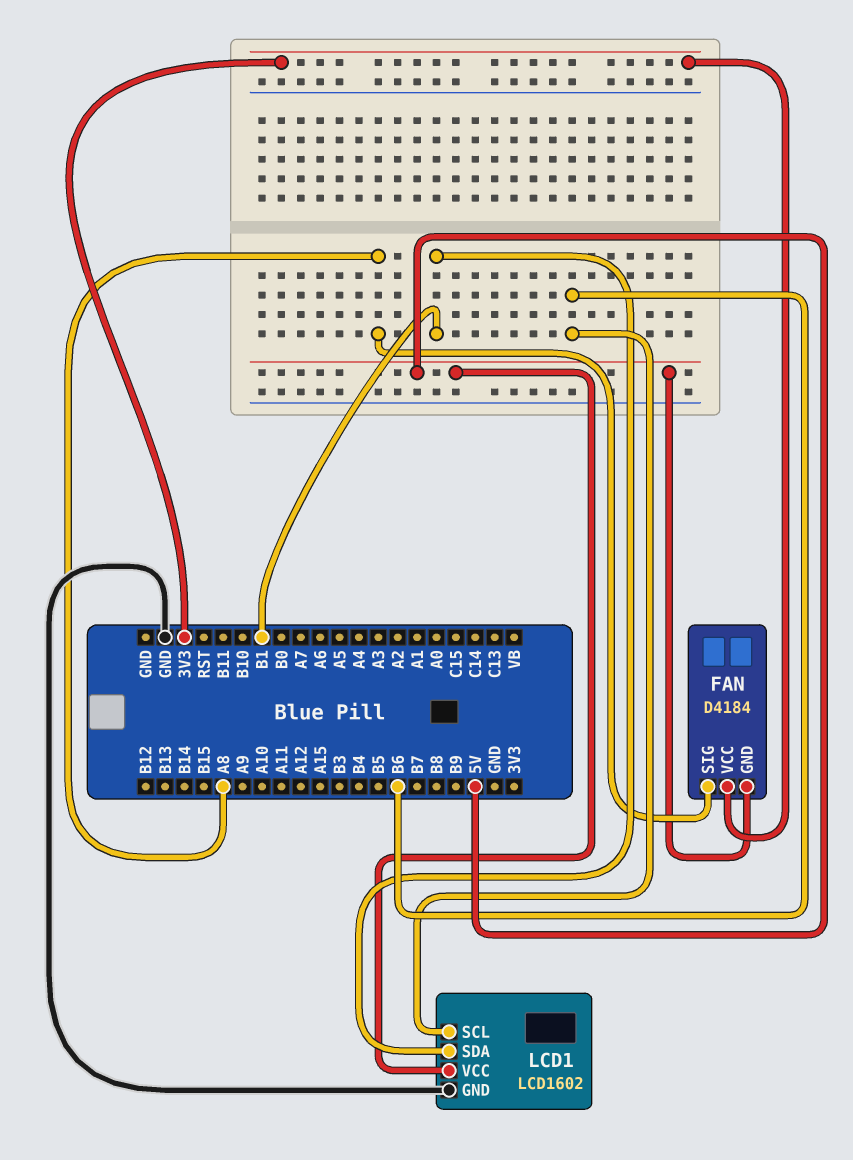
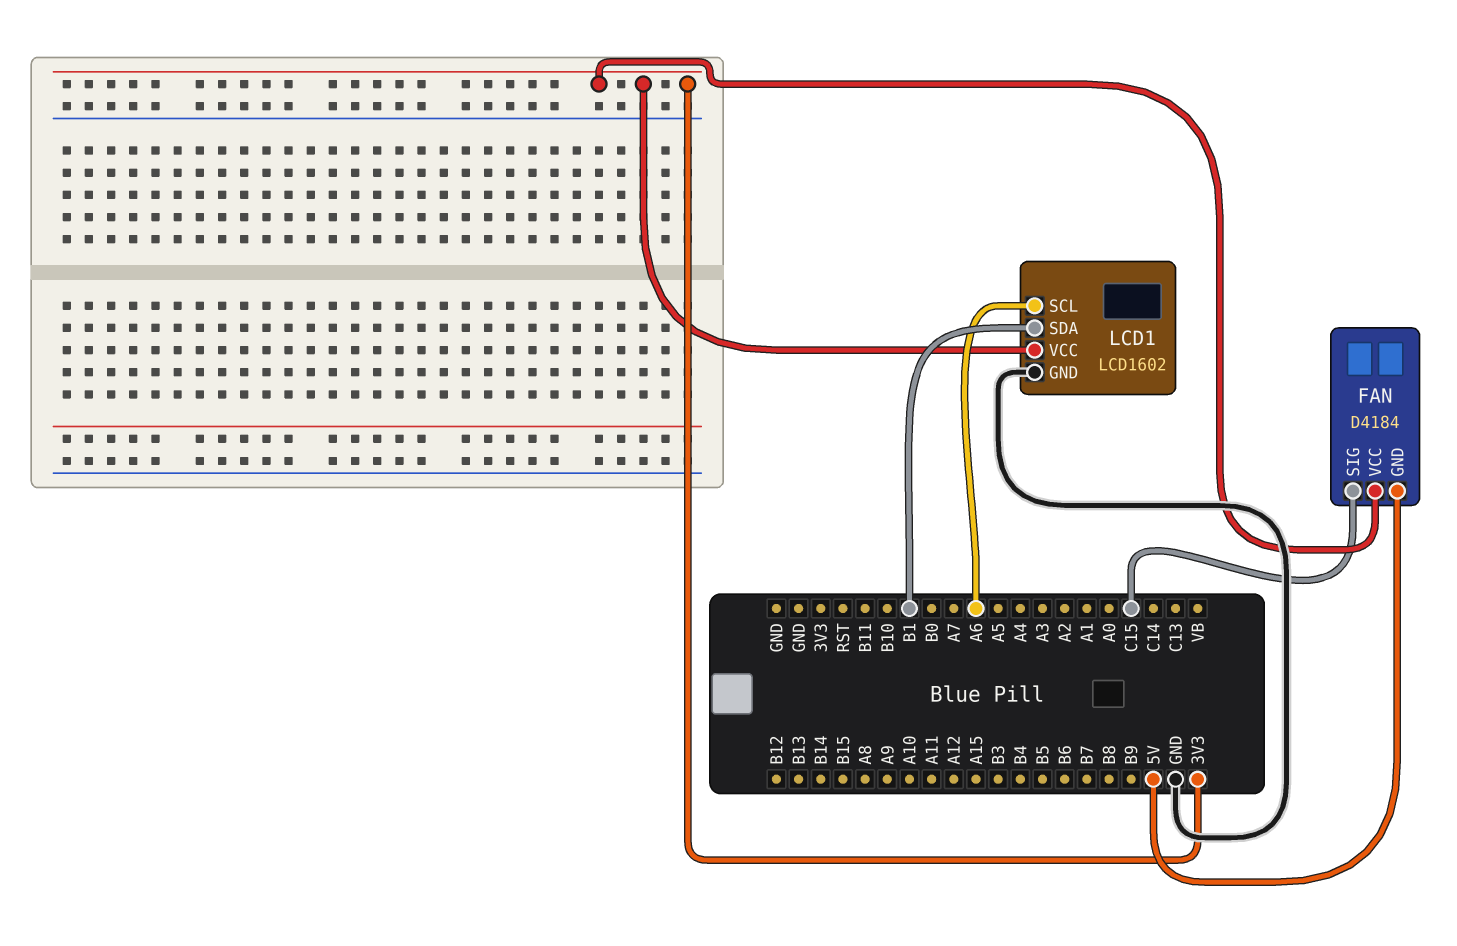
FAN pin SIG: A8 -> C15
LCD1 pin SCL: B6 -> A6
LCD1 pin VCC: 5V -> 3V3

